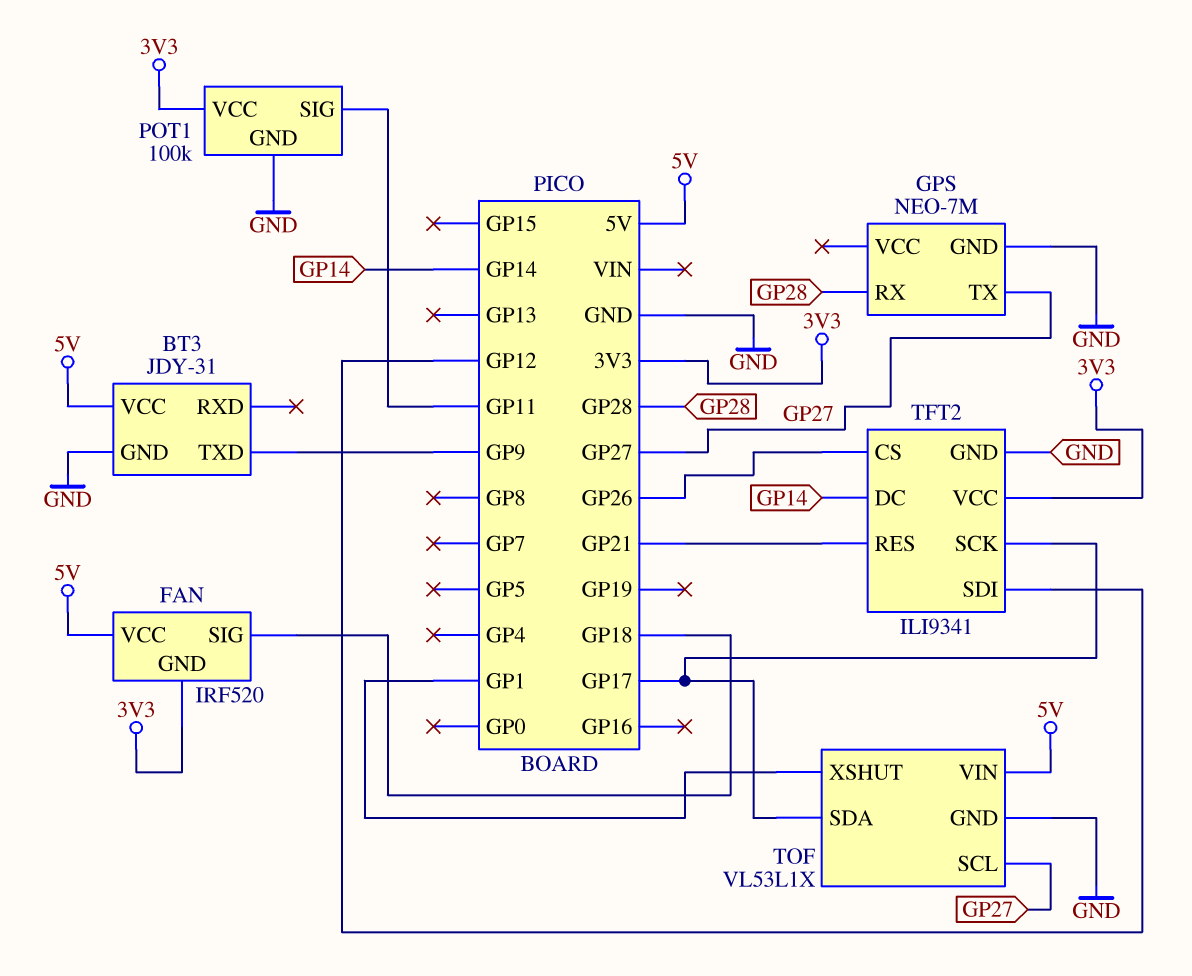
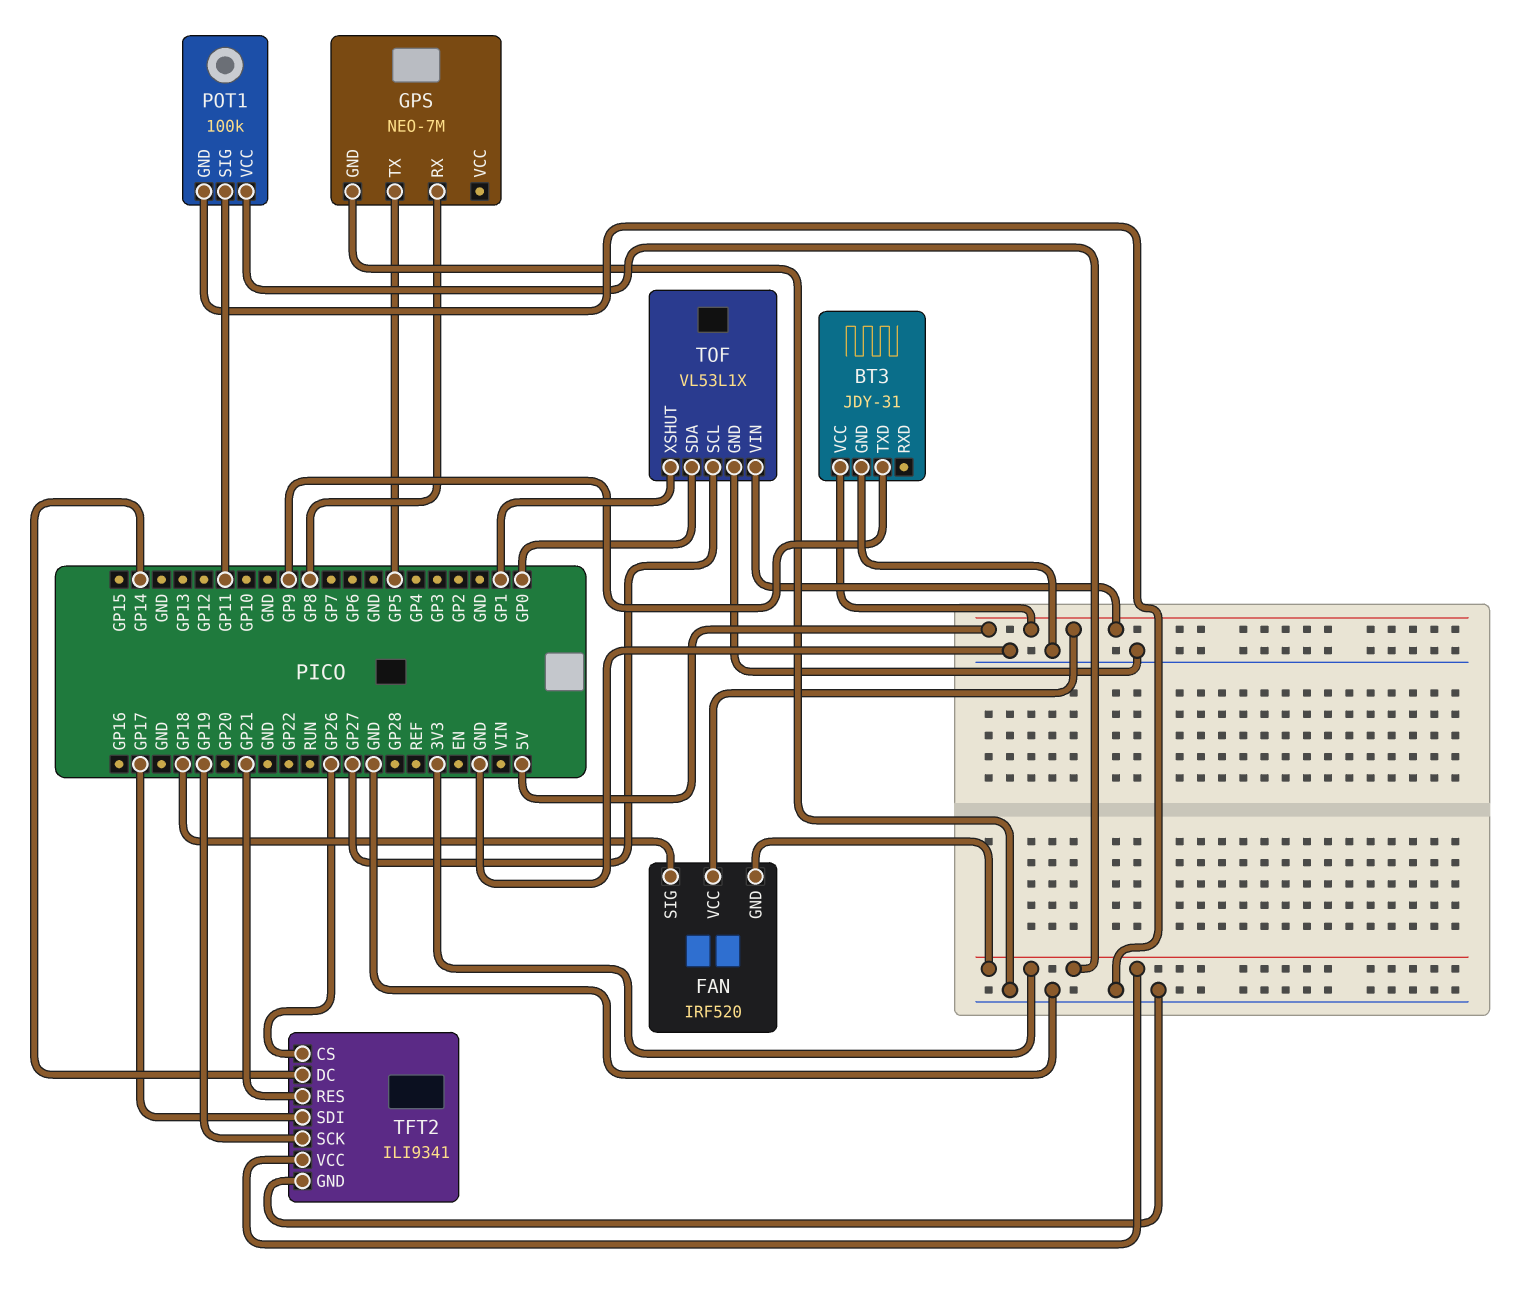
GPS pin RX: GP28 -> GP8
GPS pin TX: GP27 -> GP5
TFT2 pin SCK: GP17 -> GP19
TFT2 pin SDI: GP12 -> GP17
TOF pin SDA: GP17 -> GP0

